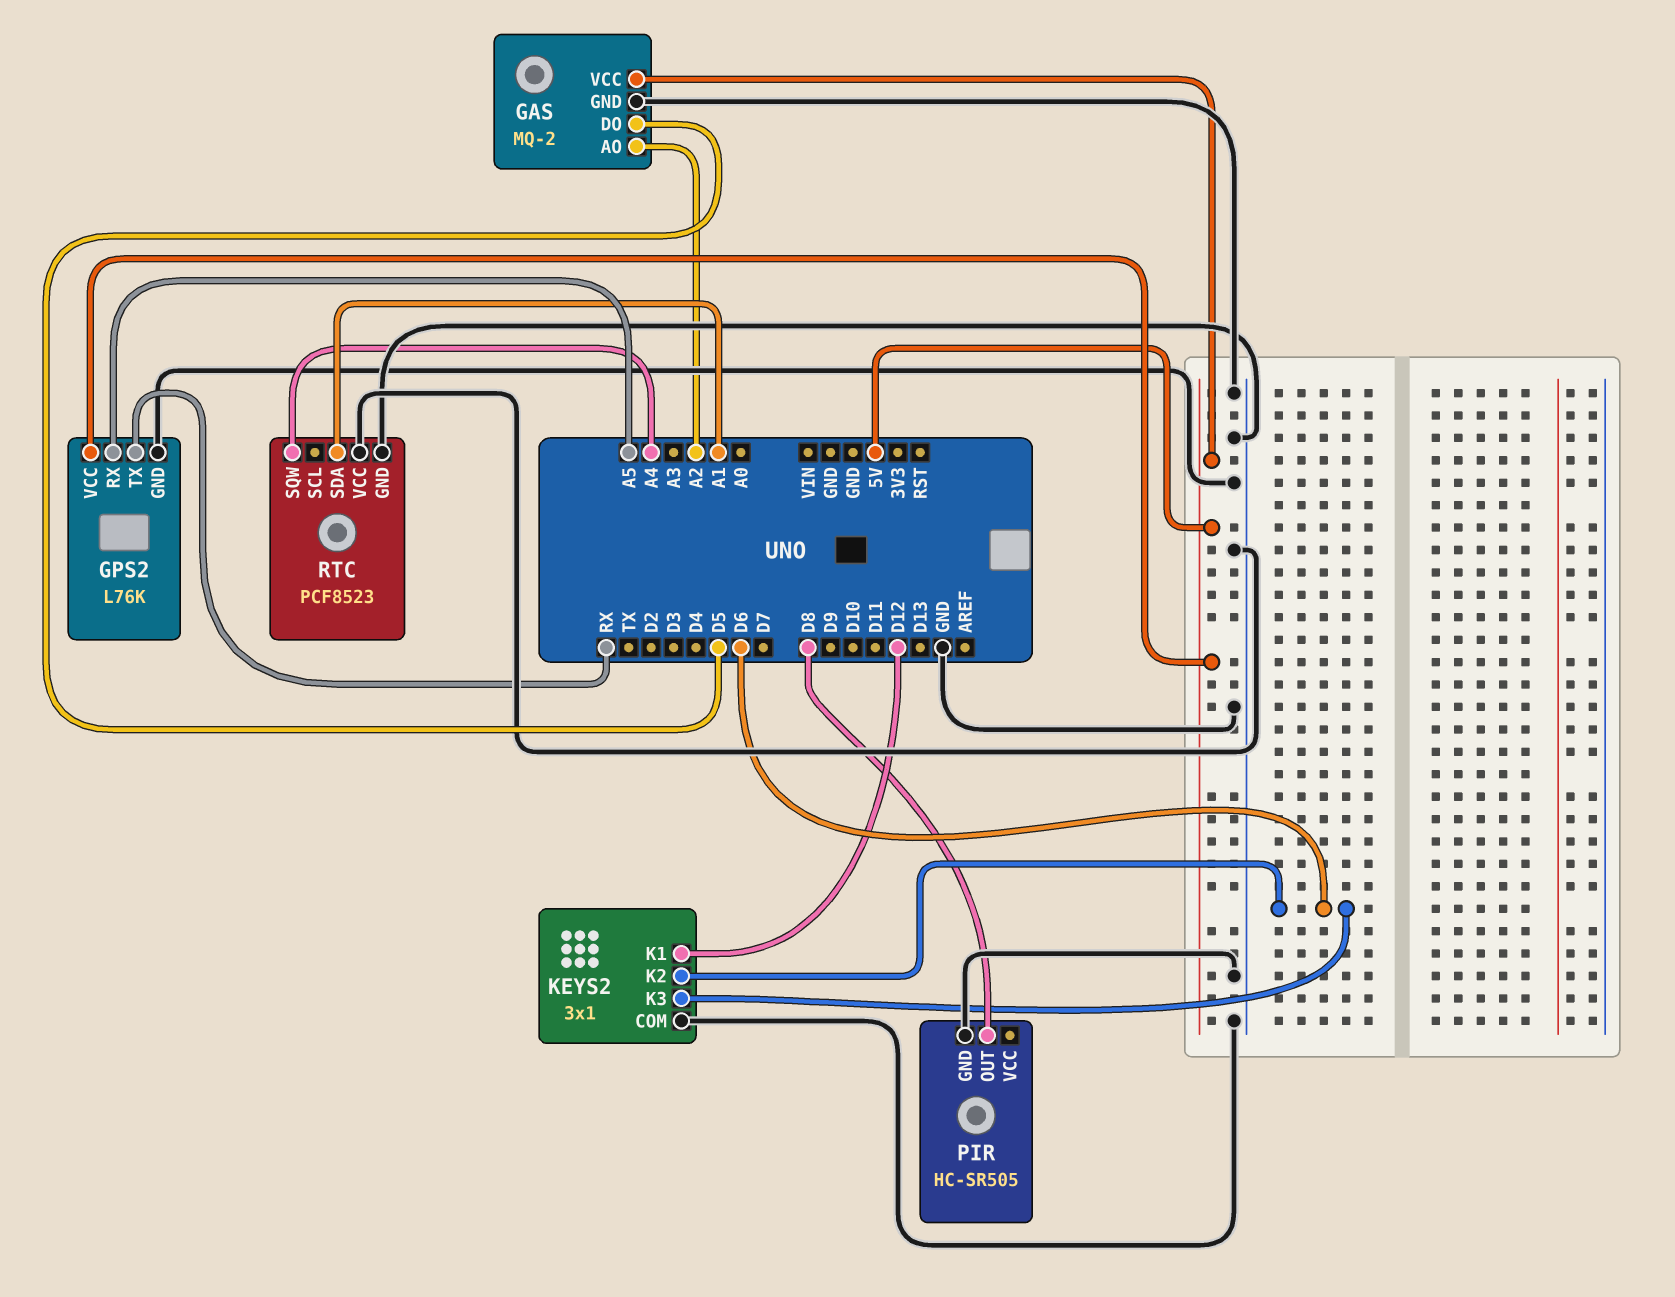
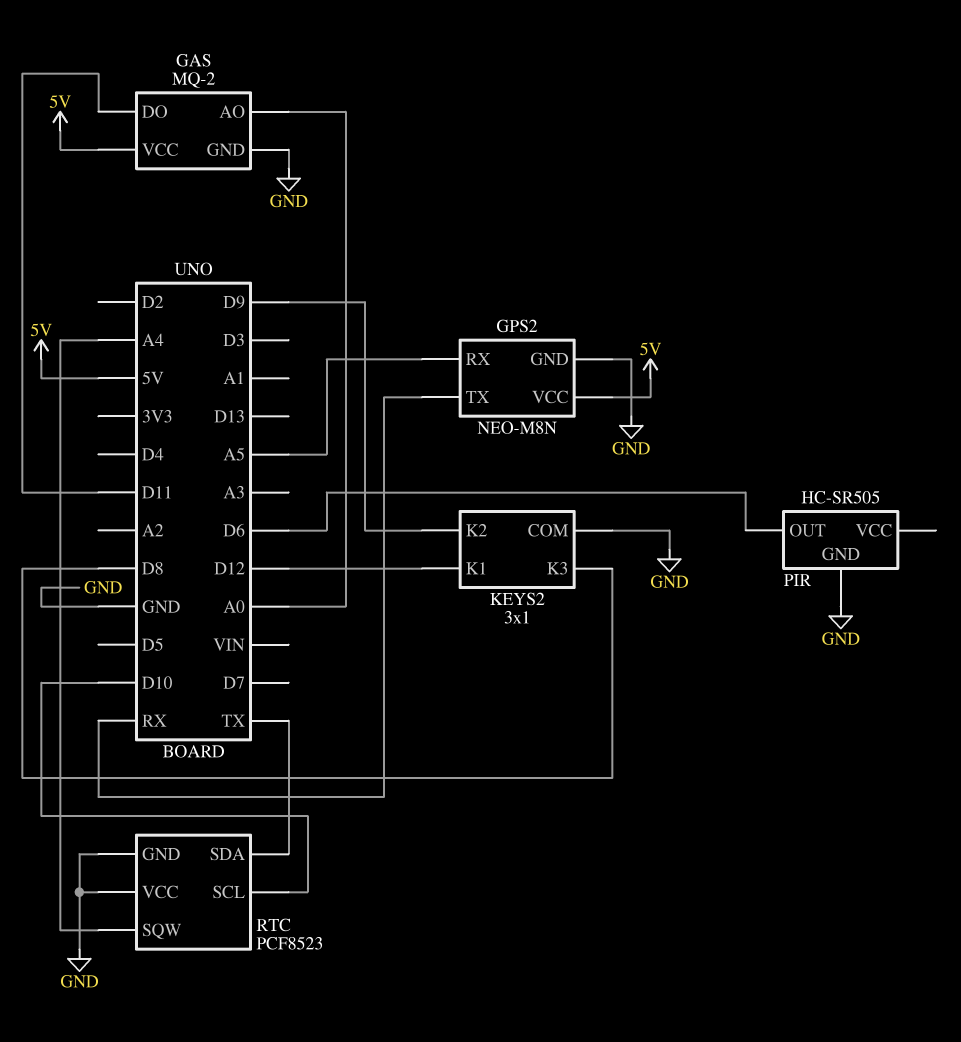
GAS pin AO: A2 -> A0
GAS pin DO: D5 -> D11
GPS2: L76K -> NEO-M8N
KEYS2 pin K2: D6 -> D9
KEYS2 pin K3: D6 -> D8
PIR pin OUT: D8 -> D6
RTC pin SCL: none -> D10
RTC pin SDA: A1 -> TX

